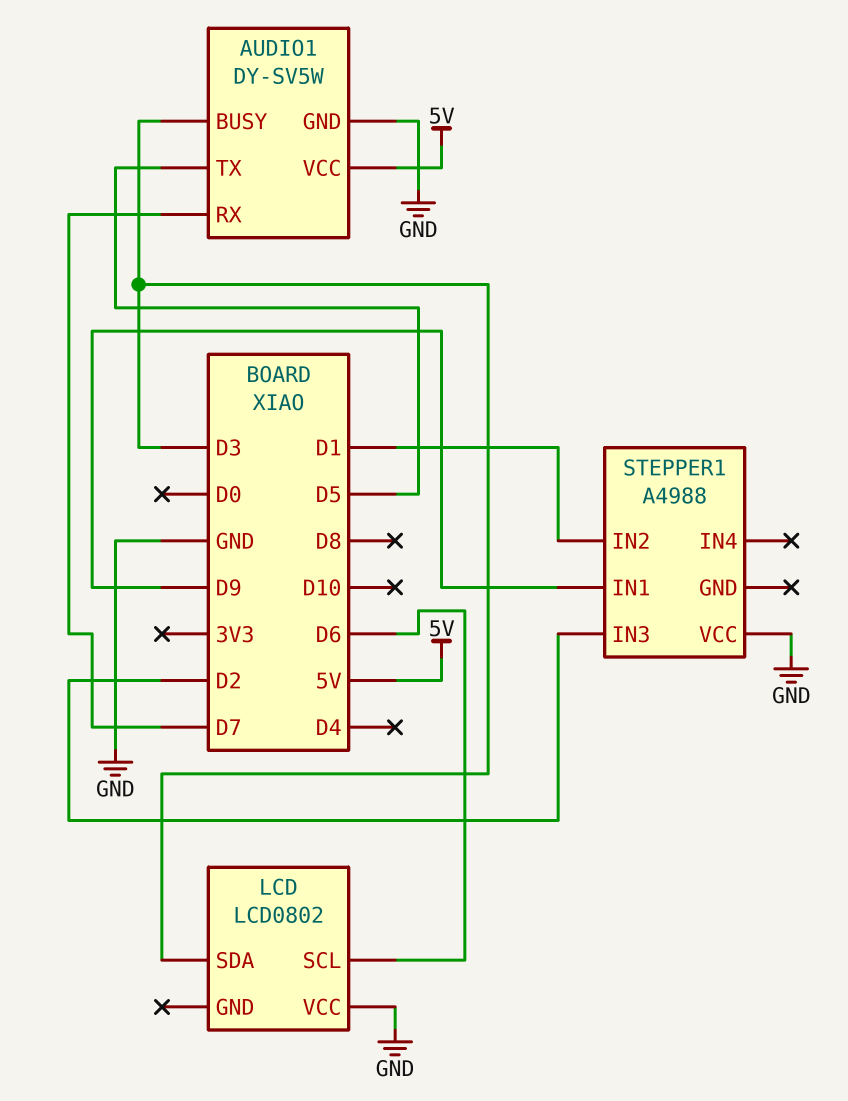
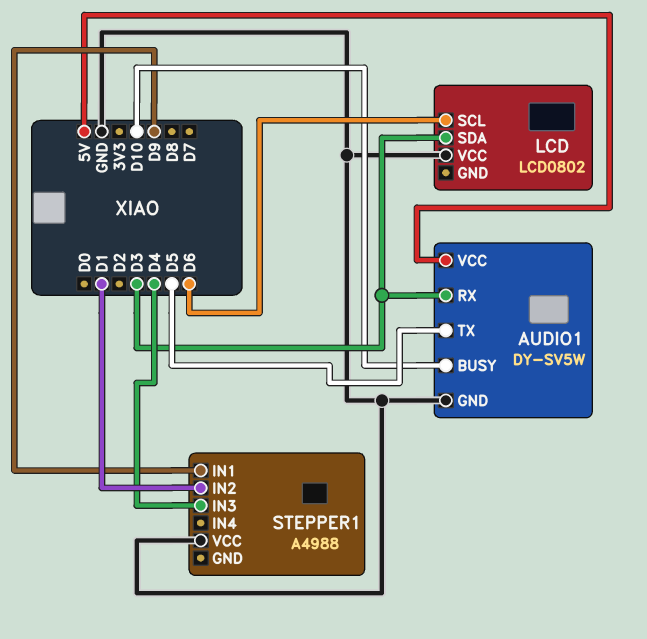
AUDIO1 pin BUSY: D3 -> D10
AUDIO1 pin RX: D7 -> D3
STEPPER1 pin IN3: D2 -> D4

